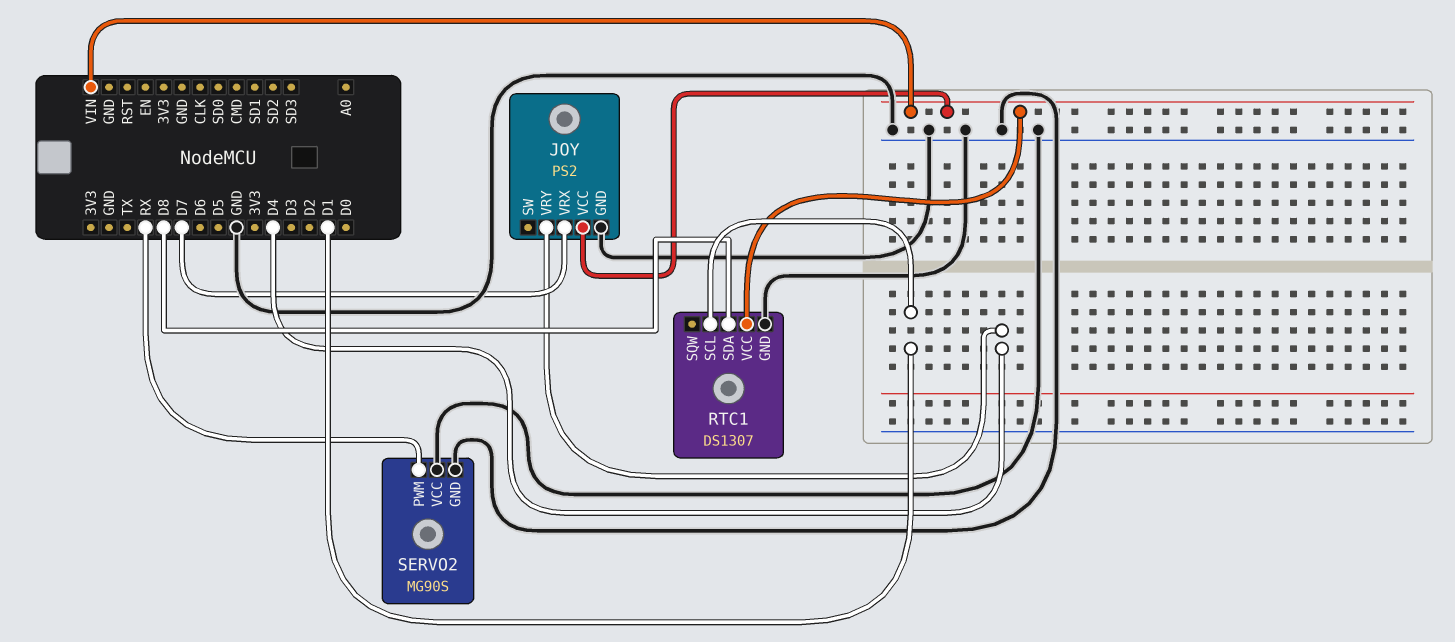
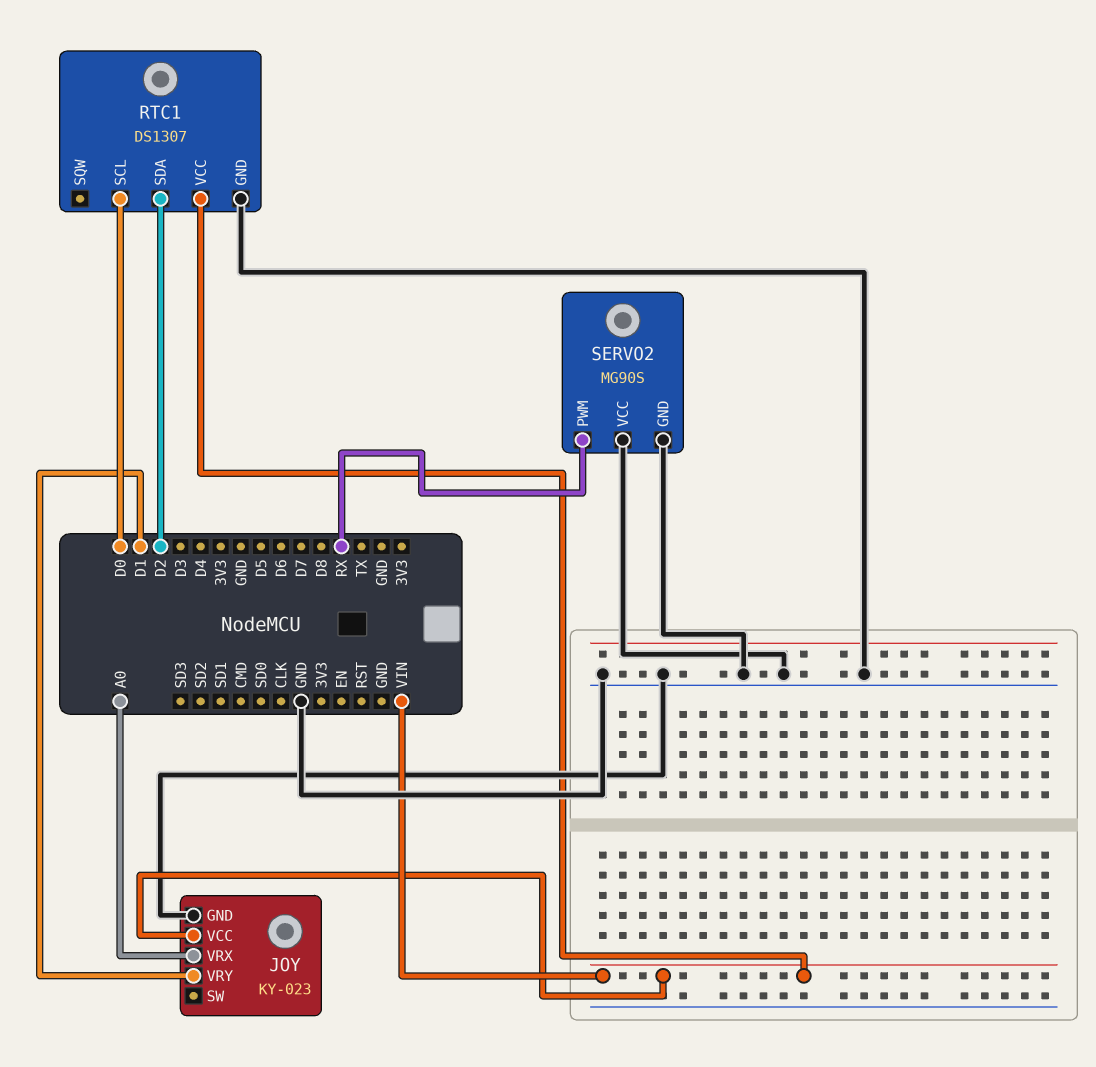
JOY: PS2 -> KY-023
JOY pin VRX: D7 -> A0
JOY pin VRY: D4 -> D1
RTC1 pin SCL: D1 -> D0
RTC1 pin SDA: D8 -> D2

